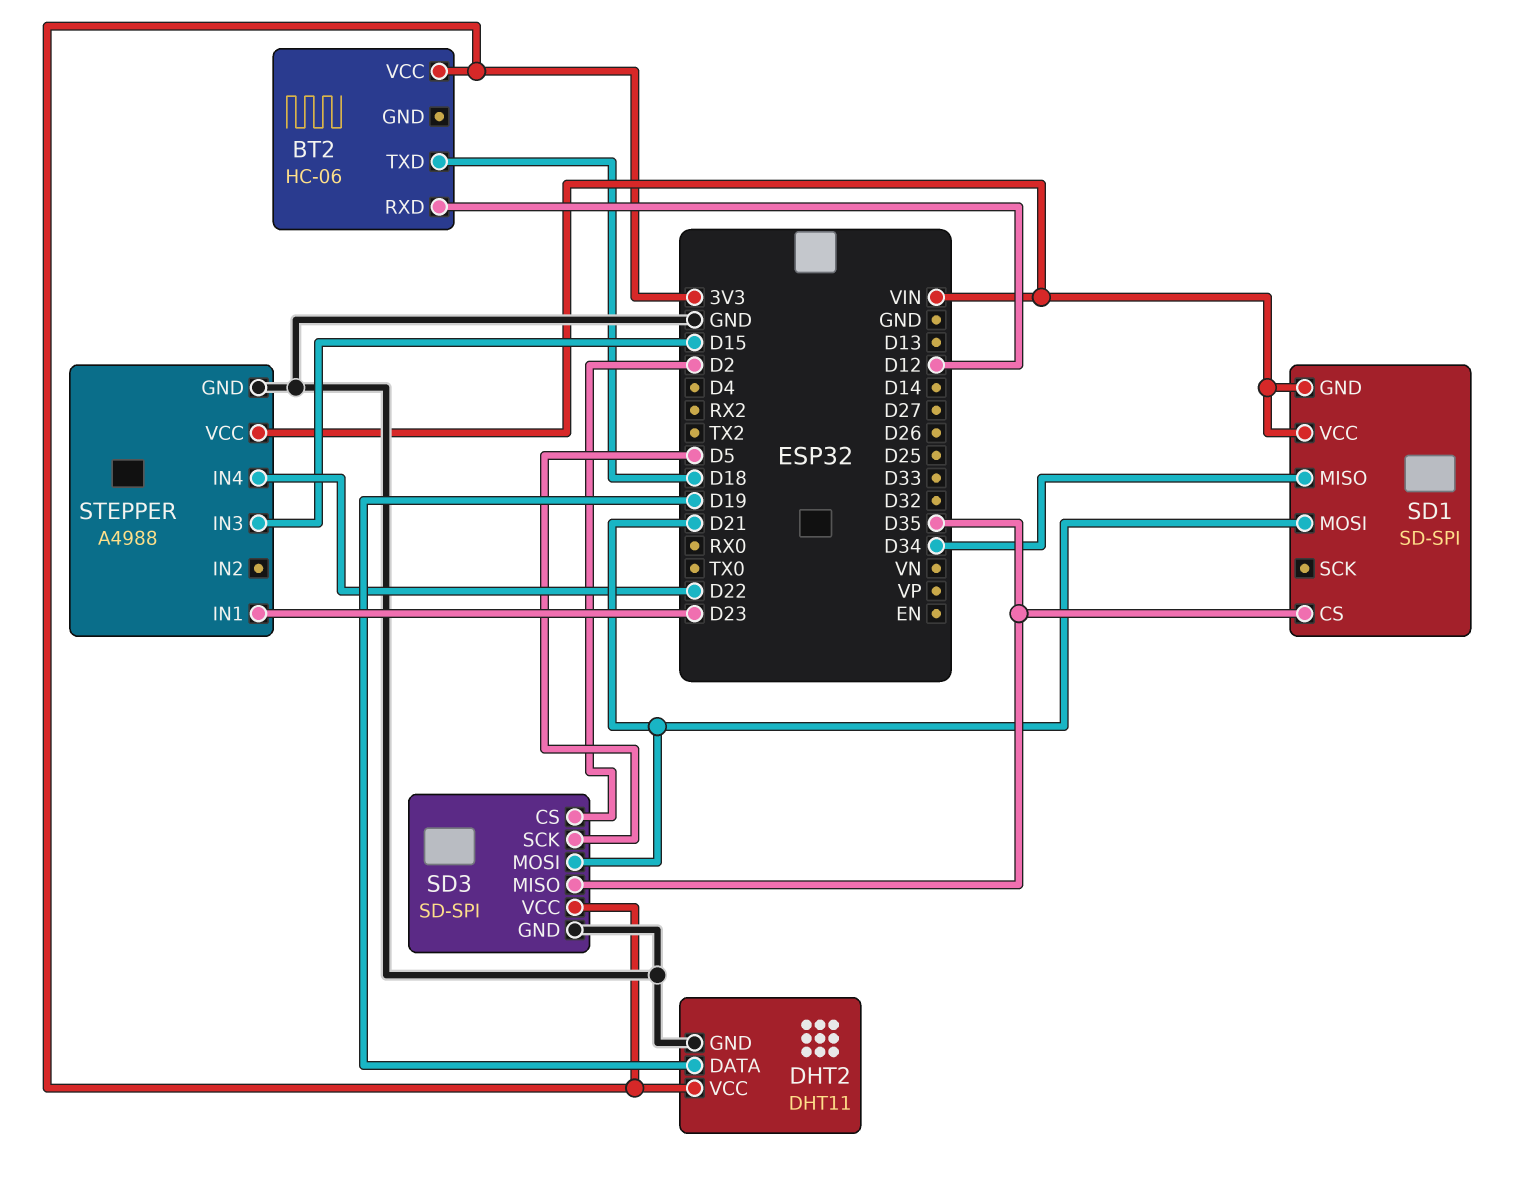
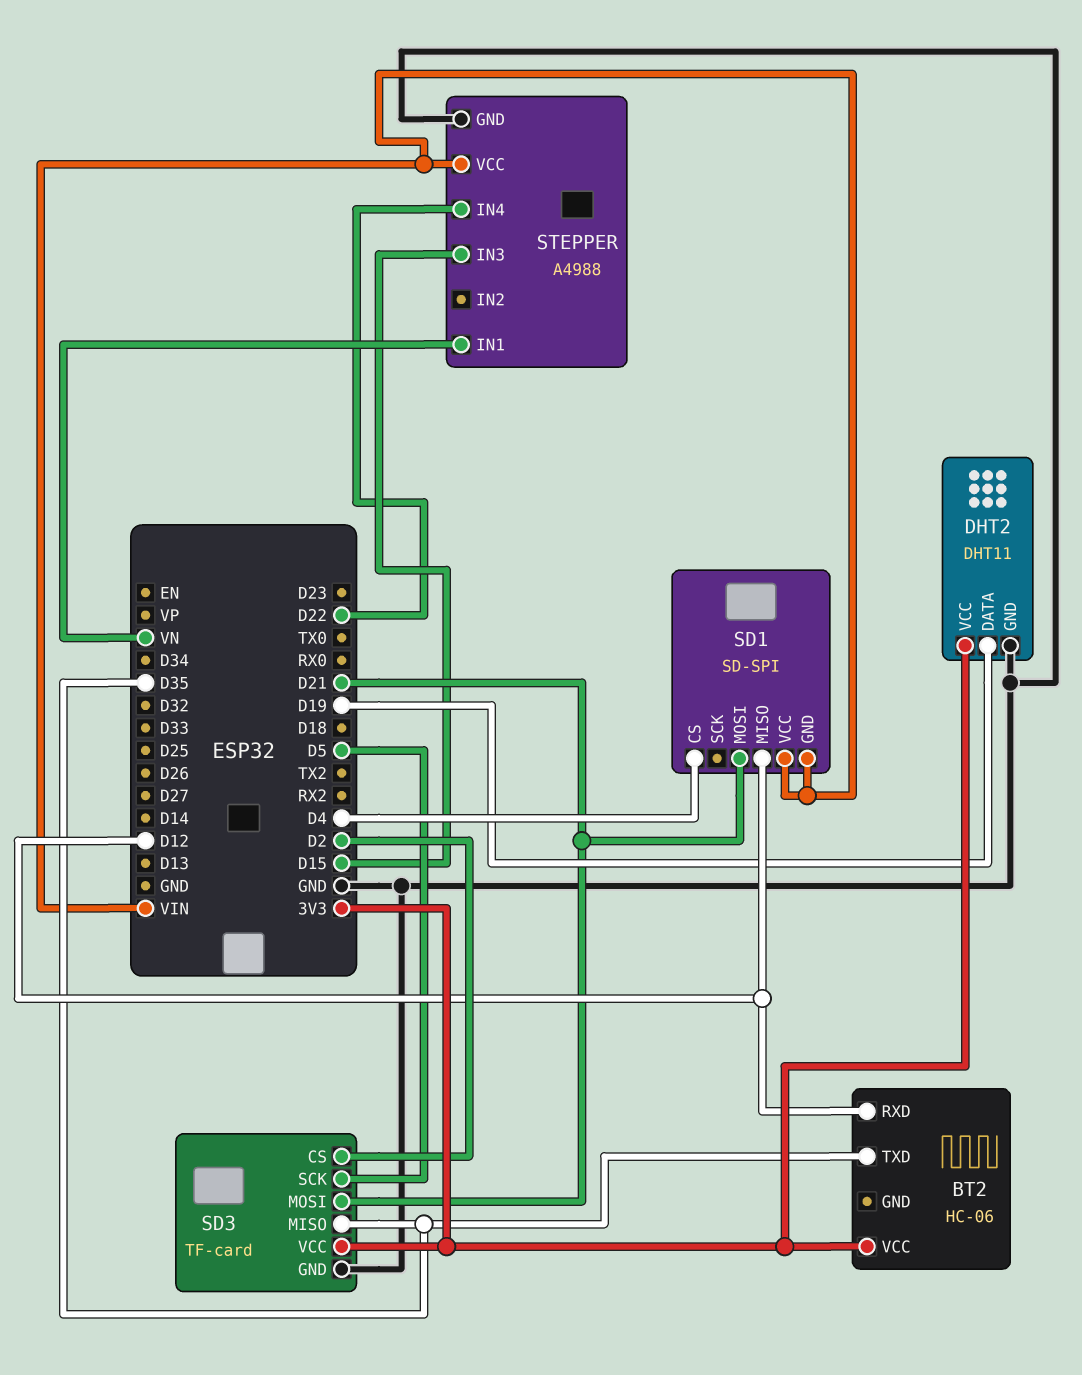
BT2 pin TXD: D18 -> D35
SD1 pin CS: D35 -> D4
SD1 pin MISO: D34 -> D12
SD3: SD-SPI -> TF-card
STEPPER pin IN1: D23 -> VN

